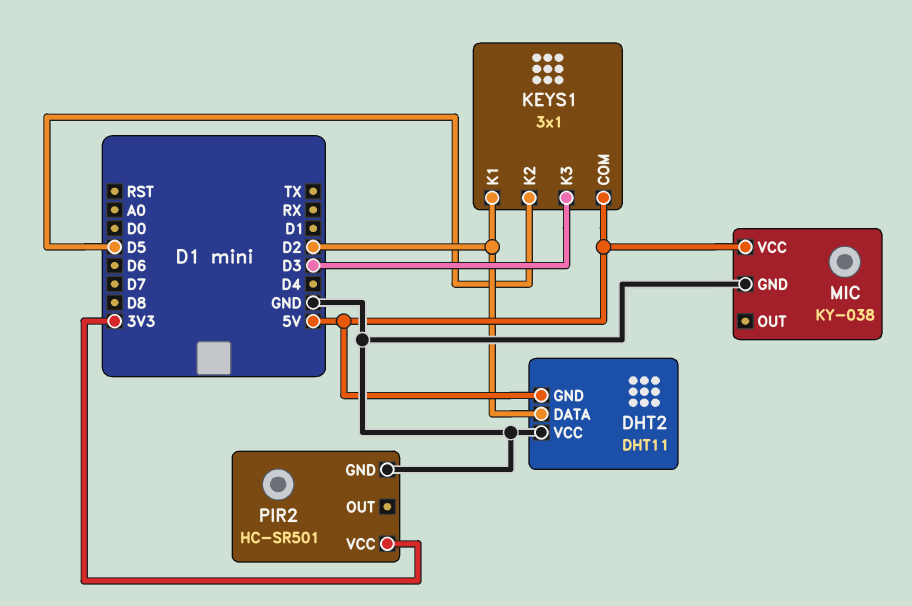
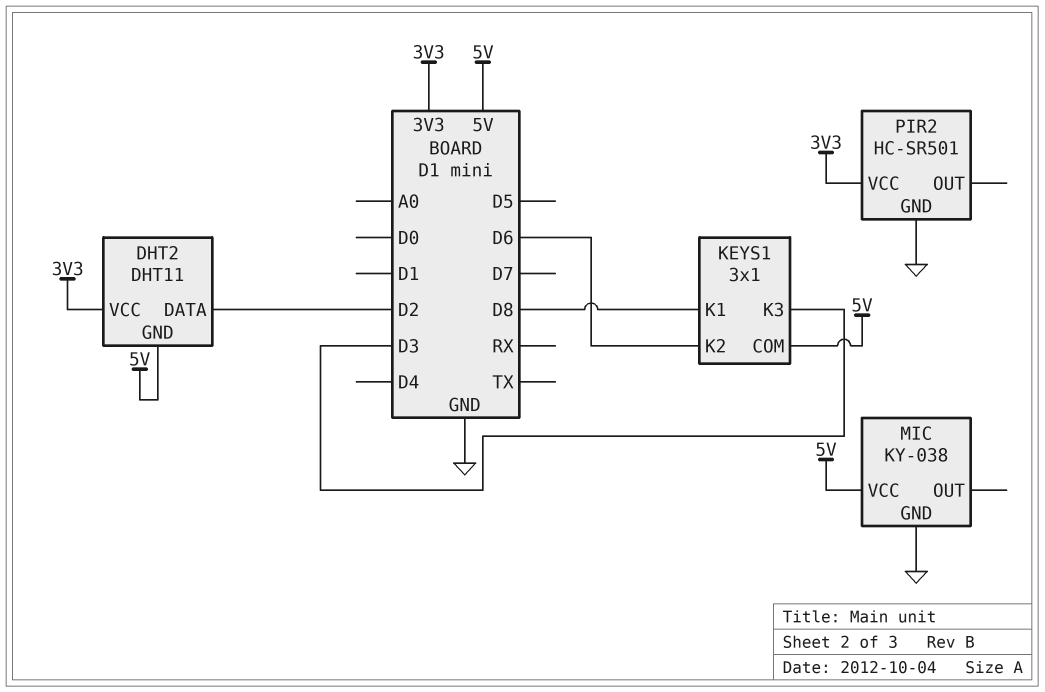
DHT2 pin VCC: GND -> 3V3
KEYS1 pin K1: D2 -> D8
KEYS1 pin K2: D5 -> D6

